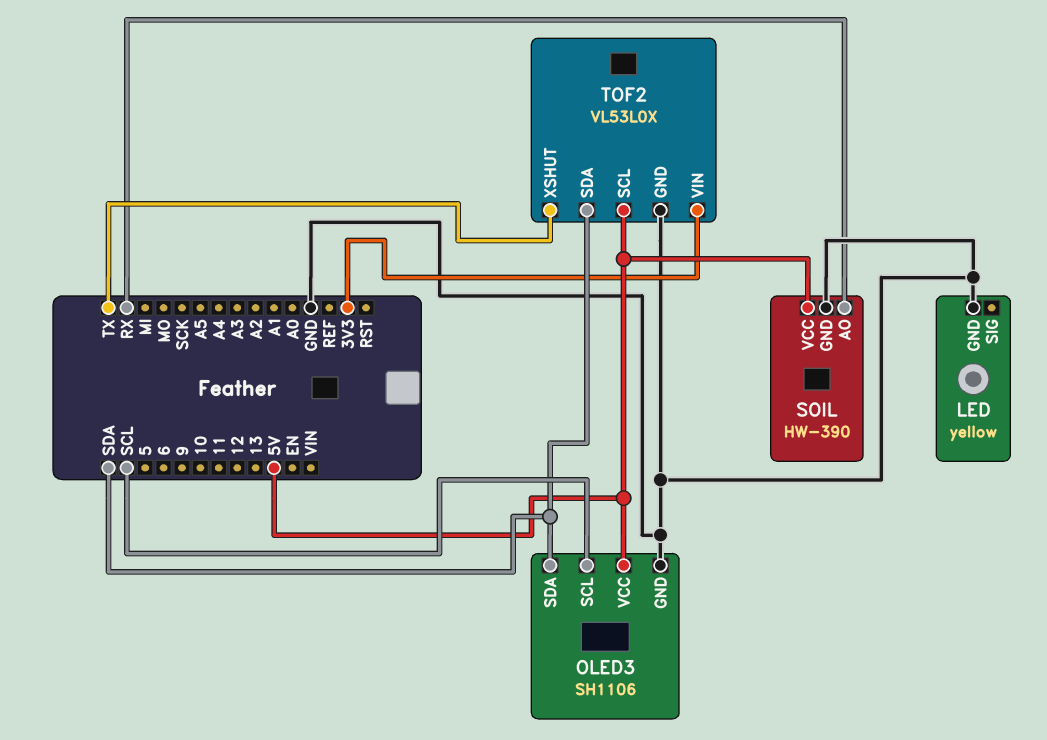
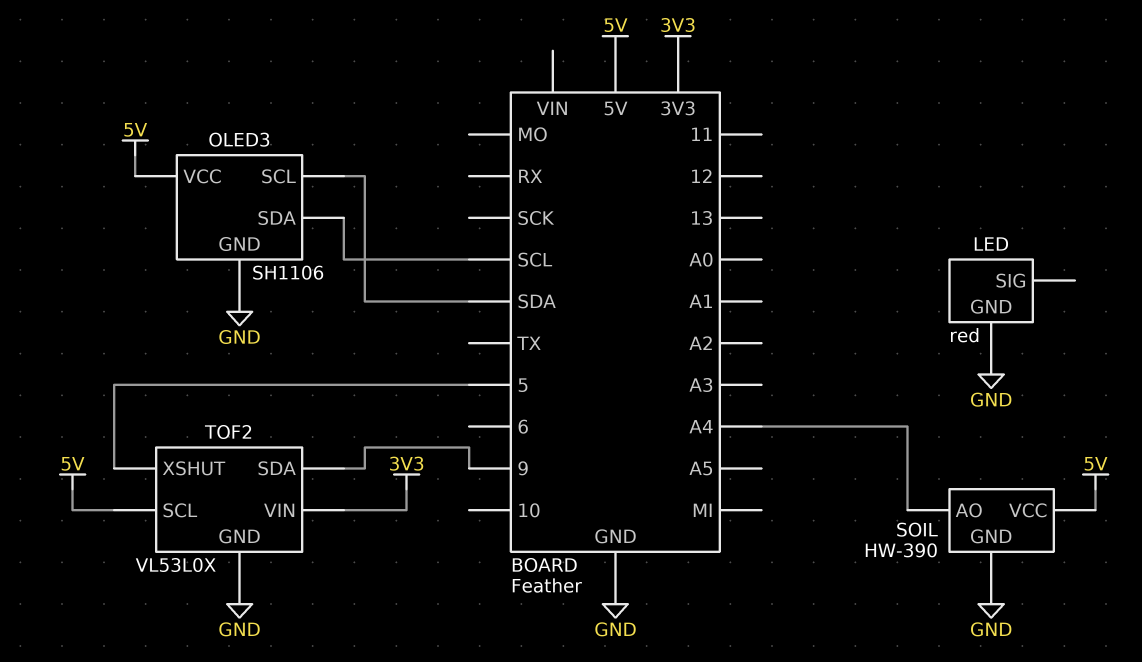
LED: yellow -> red
OLED3 pin SCL: SCL -> SDA
OLED3 pin SDA: SDA -> SCL
SOIL pin AO: RX -> A4
TOF2 pin SDA: SDA -> 9
TOF2 pin XSHUT: TX -> 5

